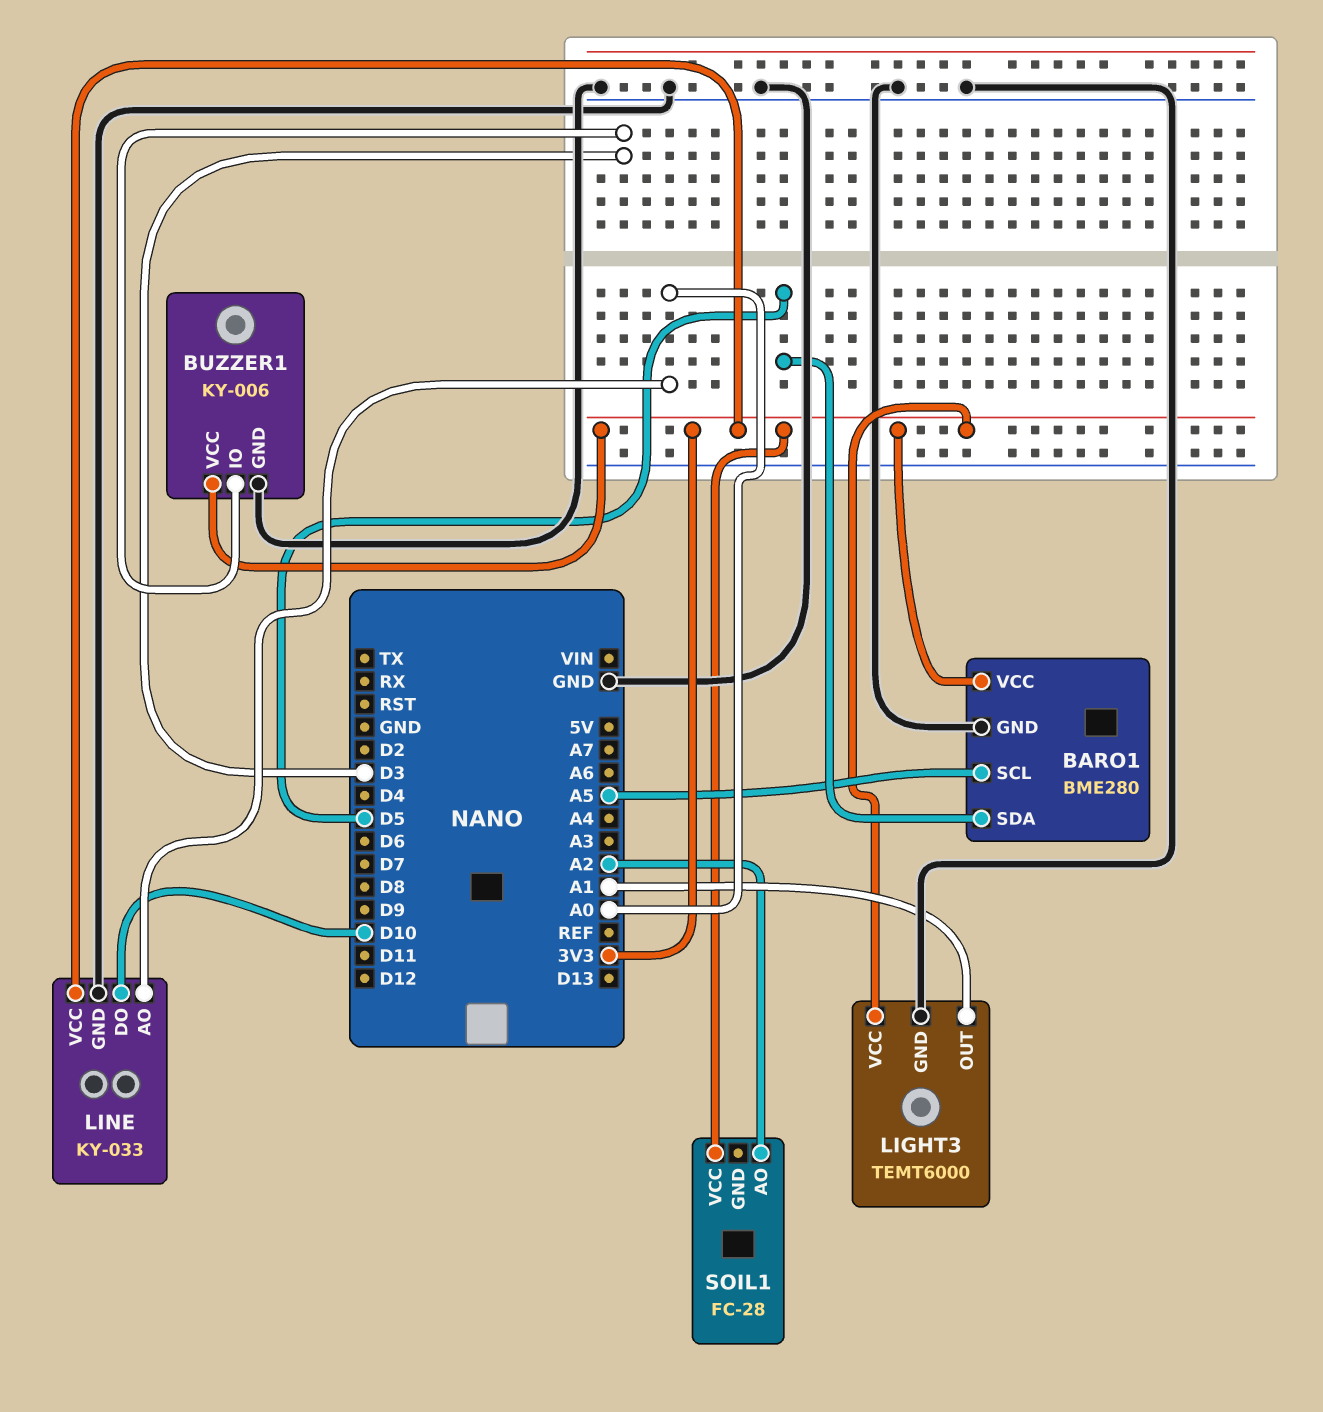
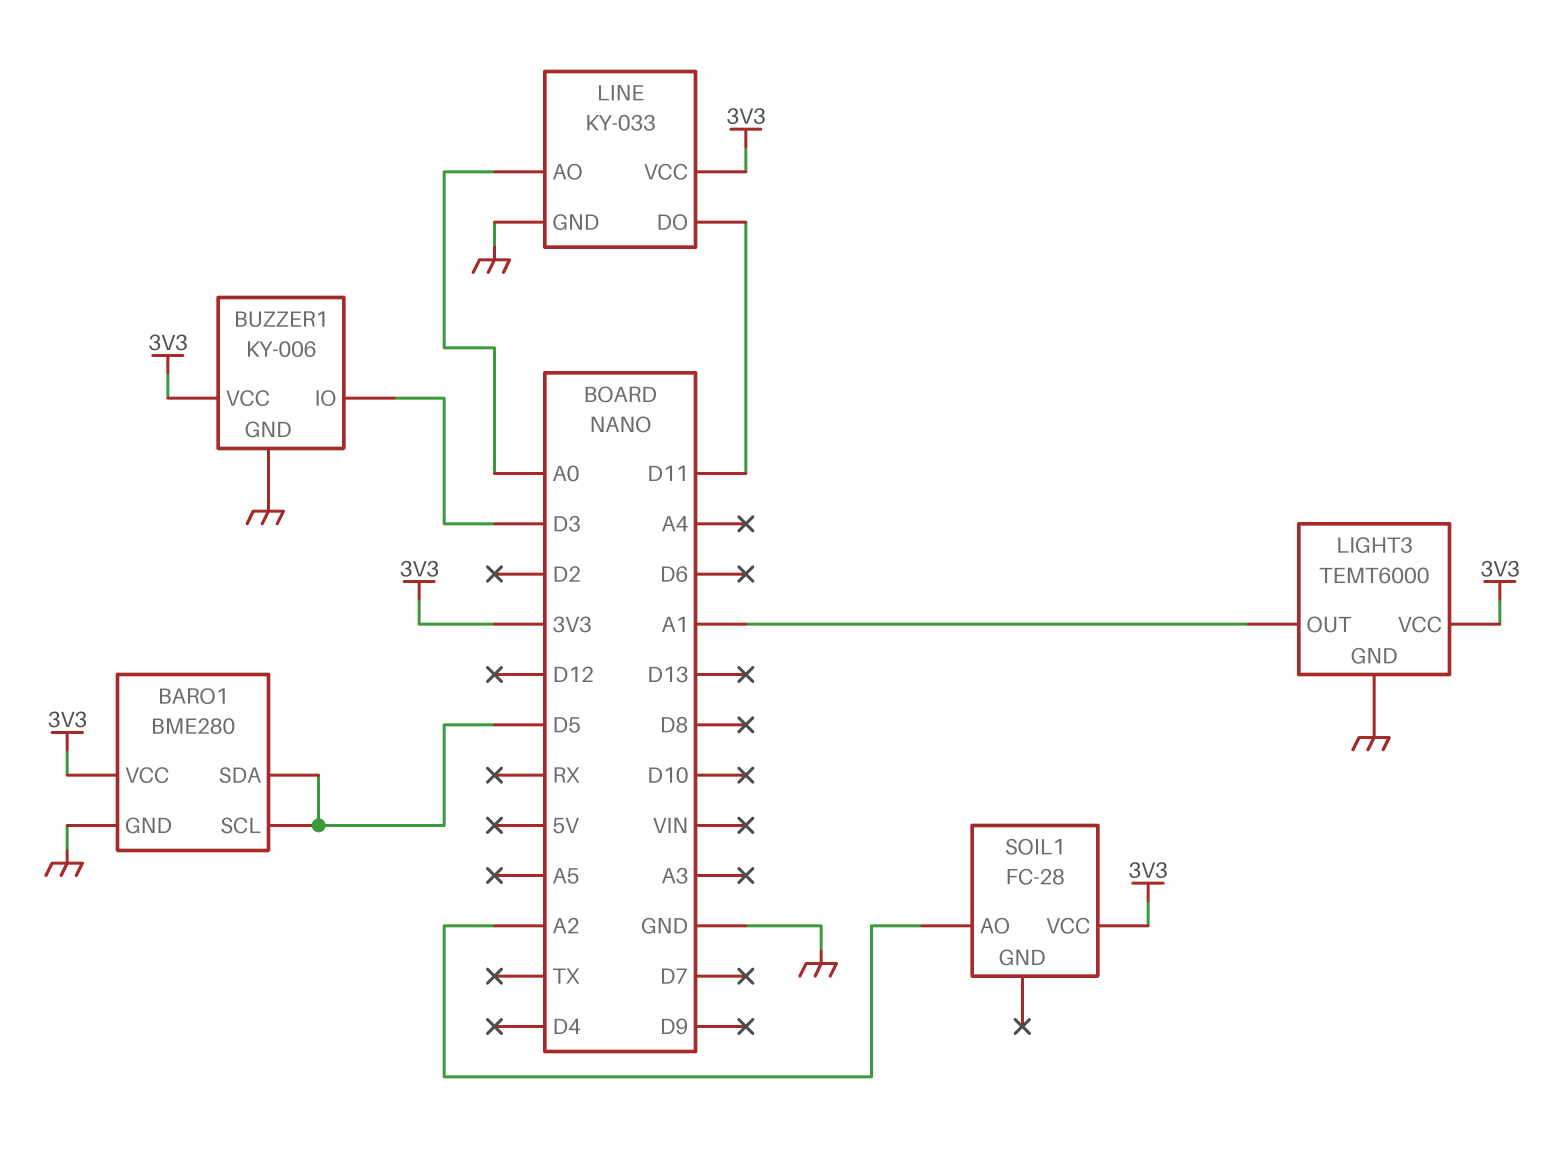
BARO1 pin SCL: A5 -> D5
LINE pin DO: D10 -> D11

